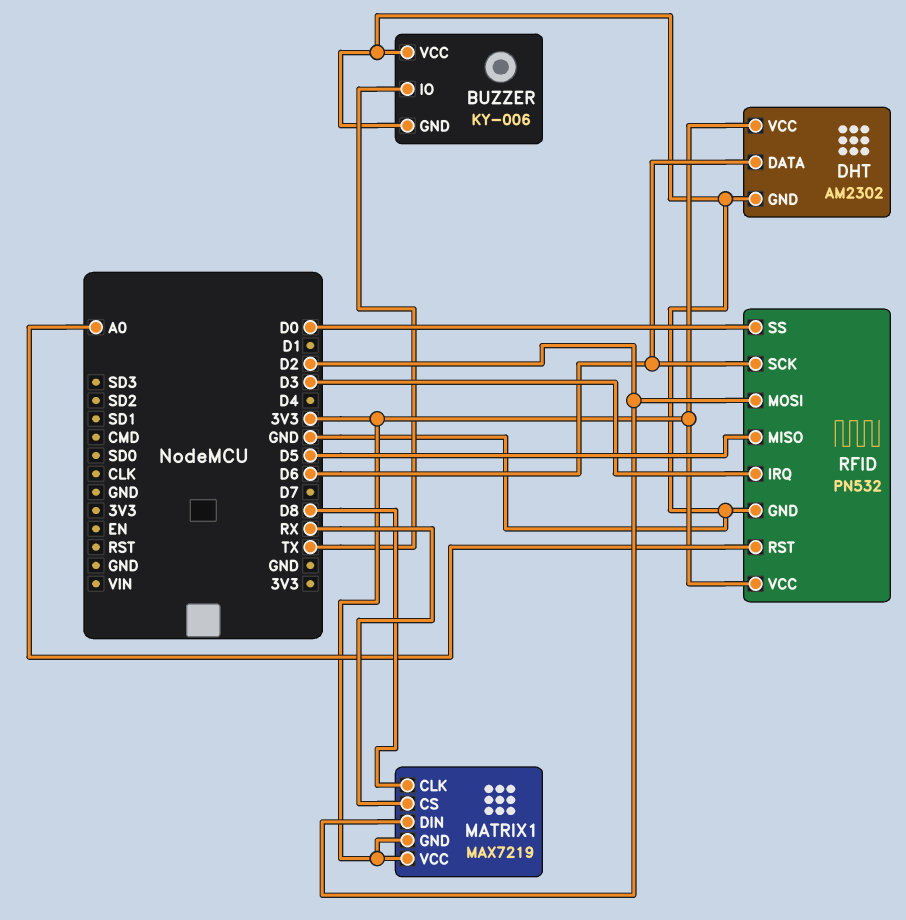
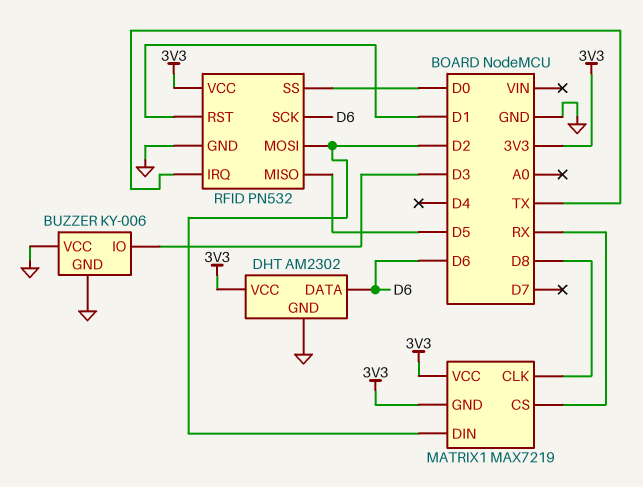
BUZZER pin IO: TX -> D3
RFID pin IRQ: D3 -> TX
RFID pin RST: A0 -> D1

